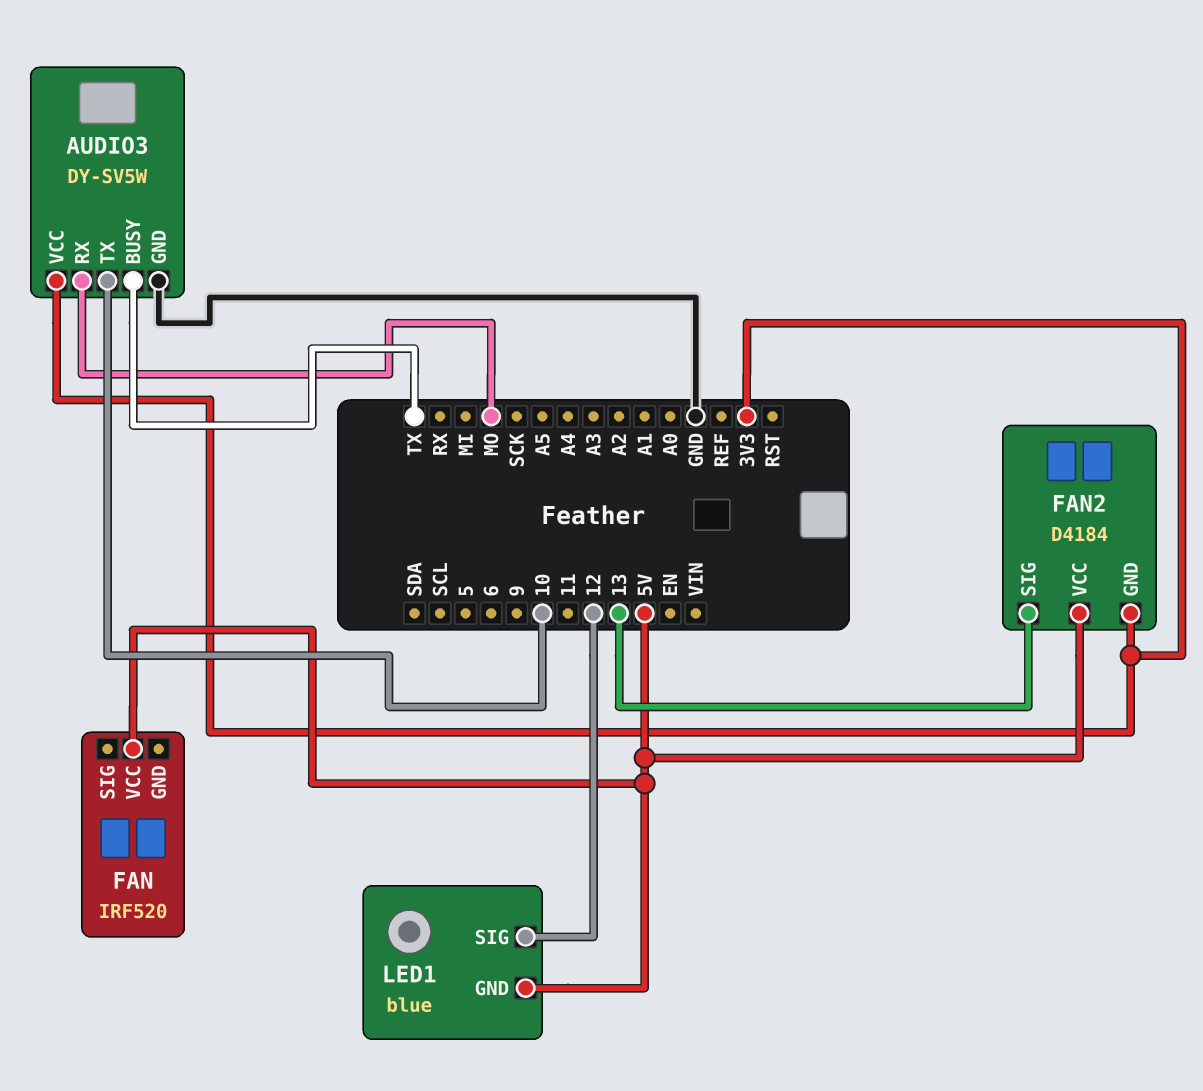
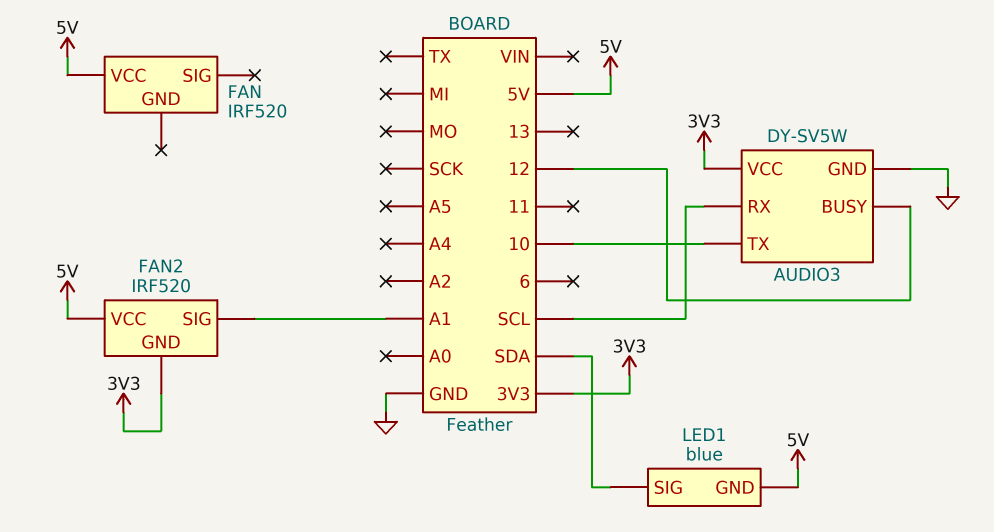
AUDIO3 pin BUSY: TX -> 12
AUDIO3 pin RX: MO -> SCL
FAN2: D4184 -> IRF520
FAN2 pin SIG: 13 -> A1
LED1 pin SIG: 12 -> SDA

